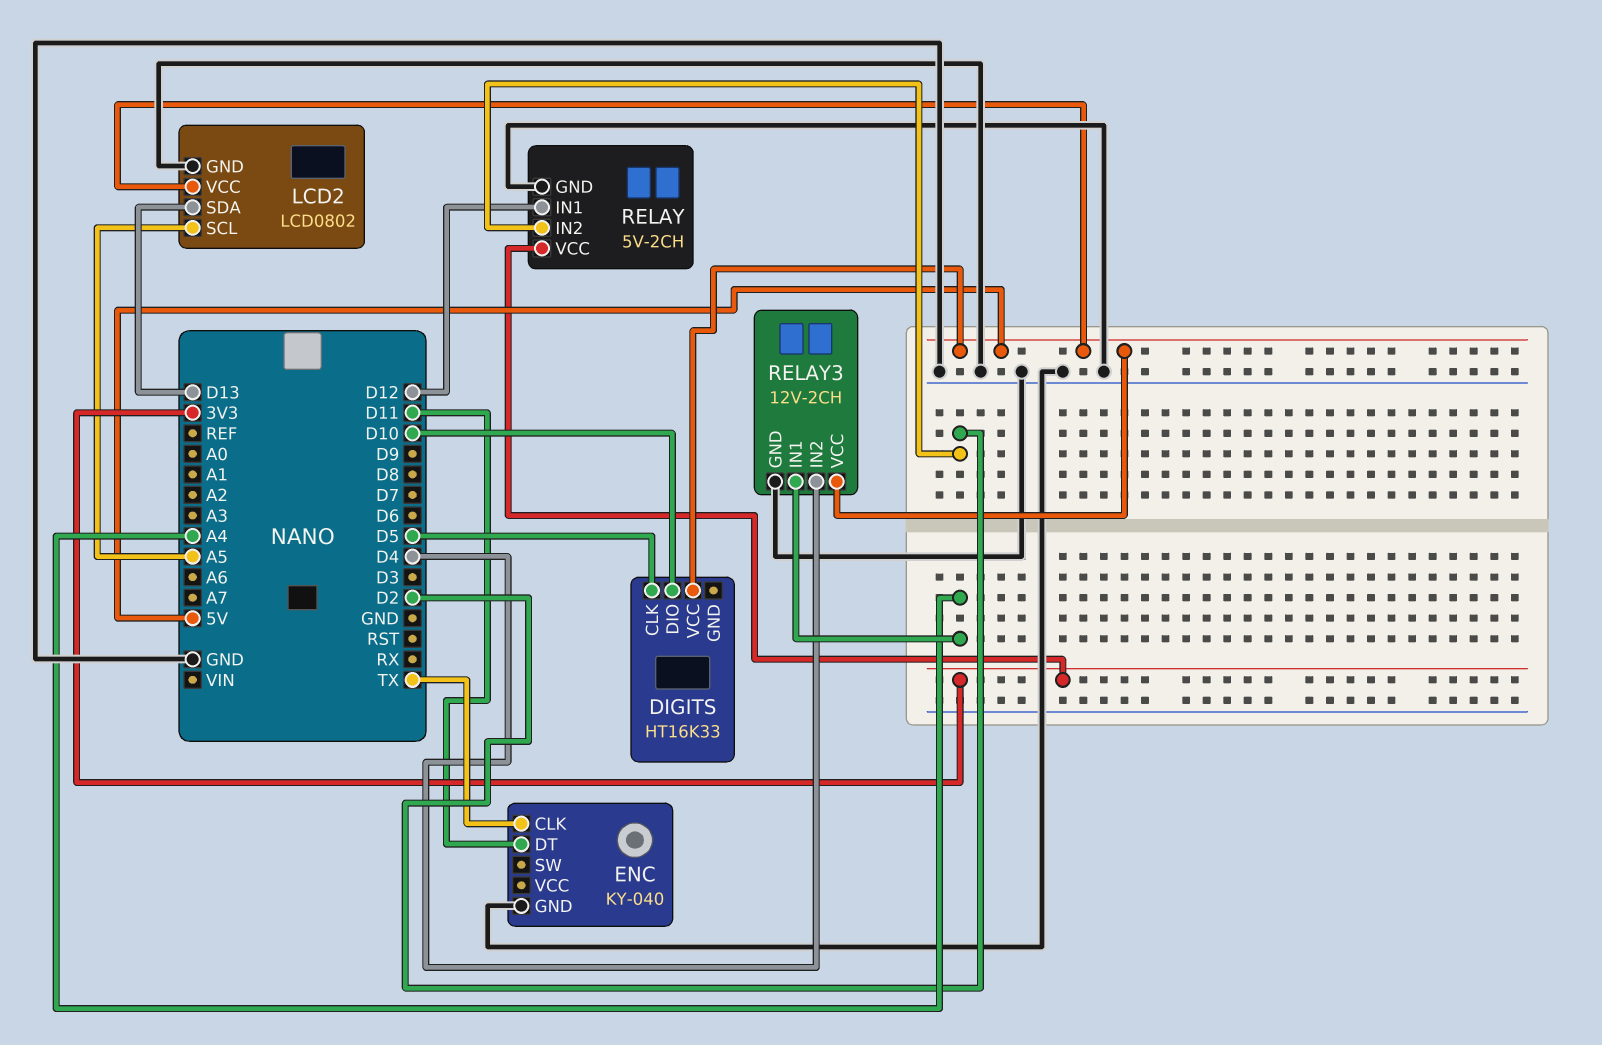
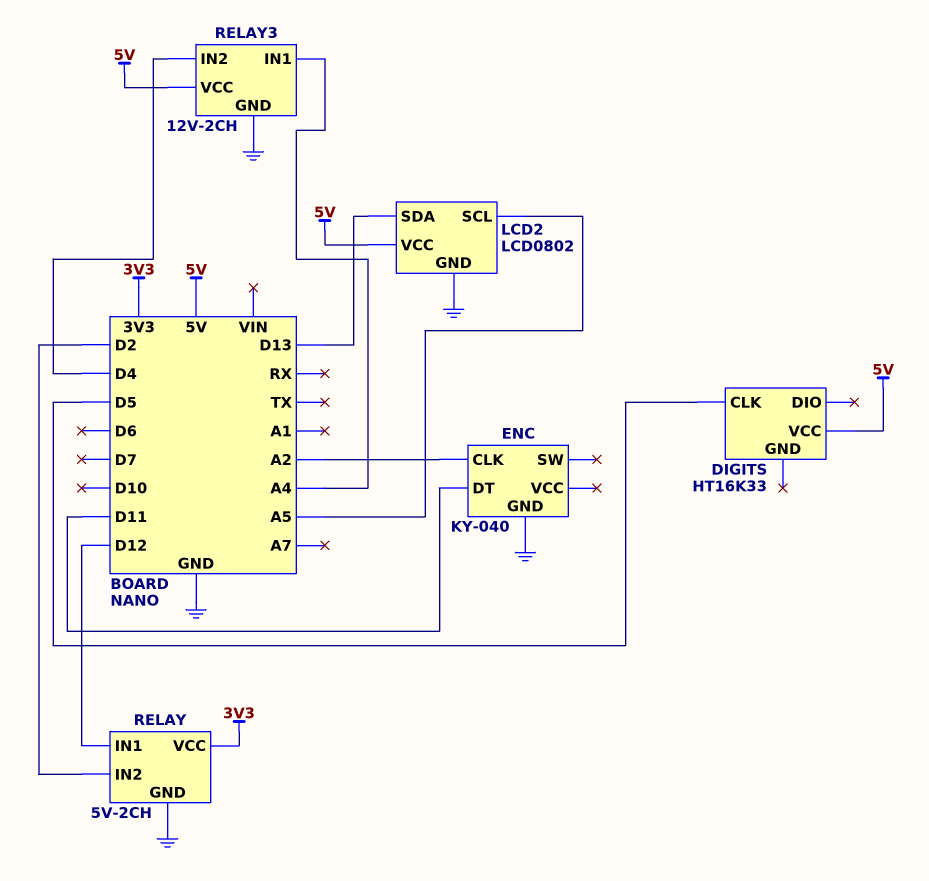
DIGITS pin DIO: D10 -> none
ENC pin CLK: TX -> A2

